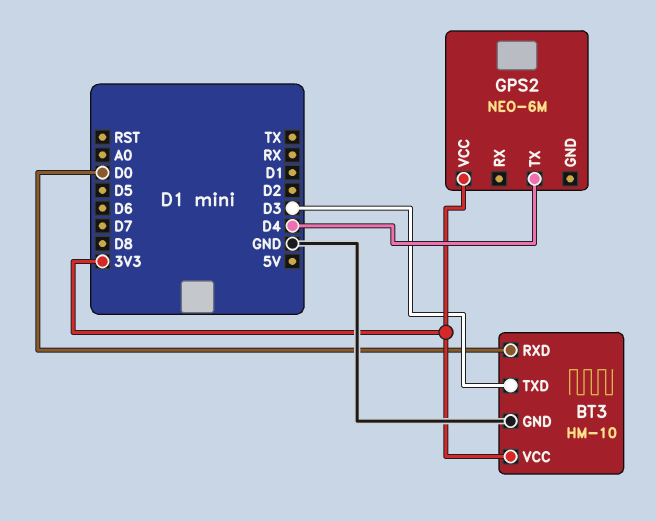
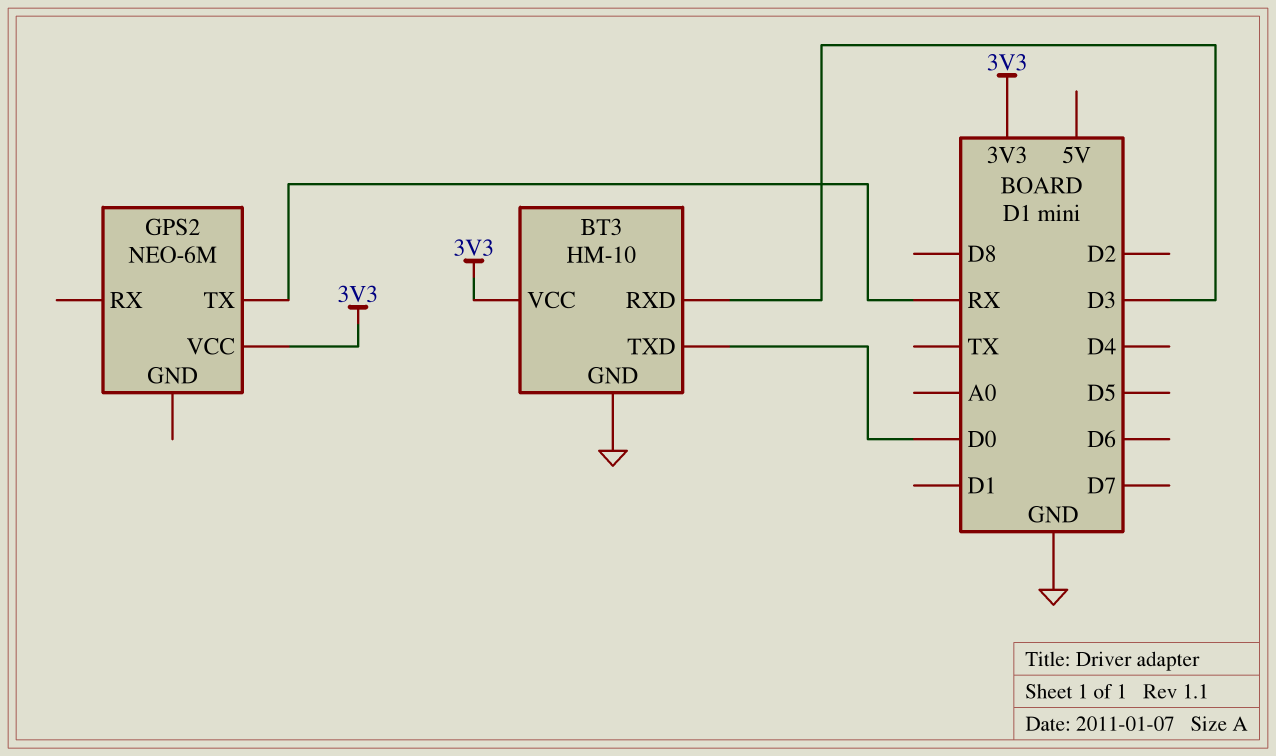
BT3 pin RXD: D0 -> D3
BT3 pin TXD: D3 -> D0
GPS2 pin TX: D4 -> RX

